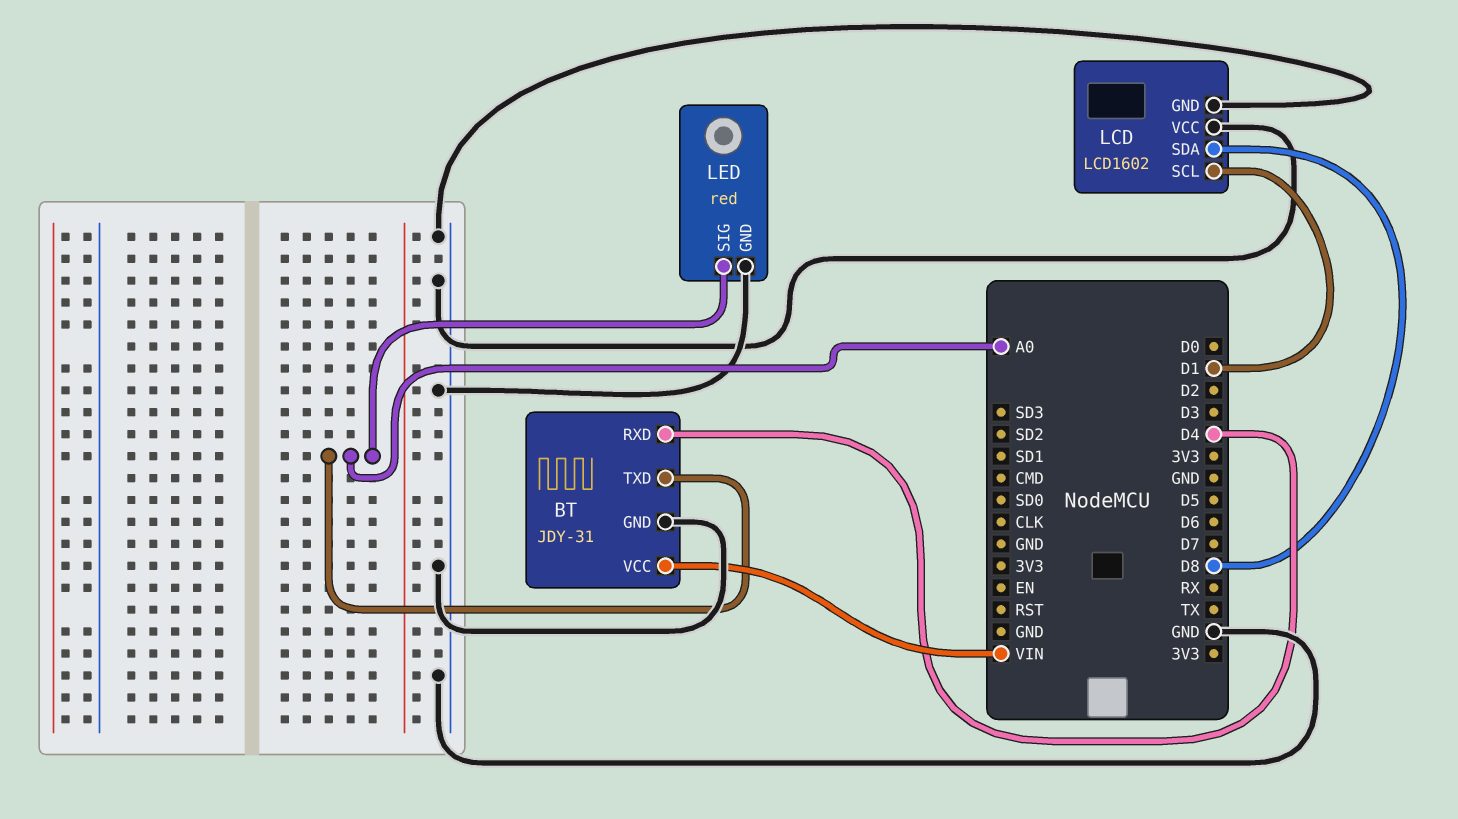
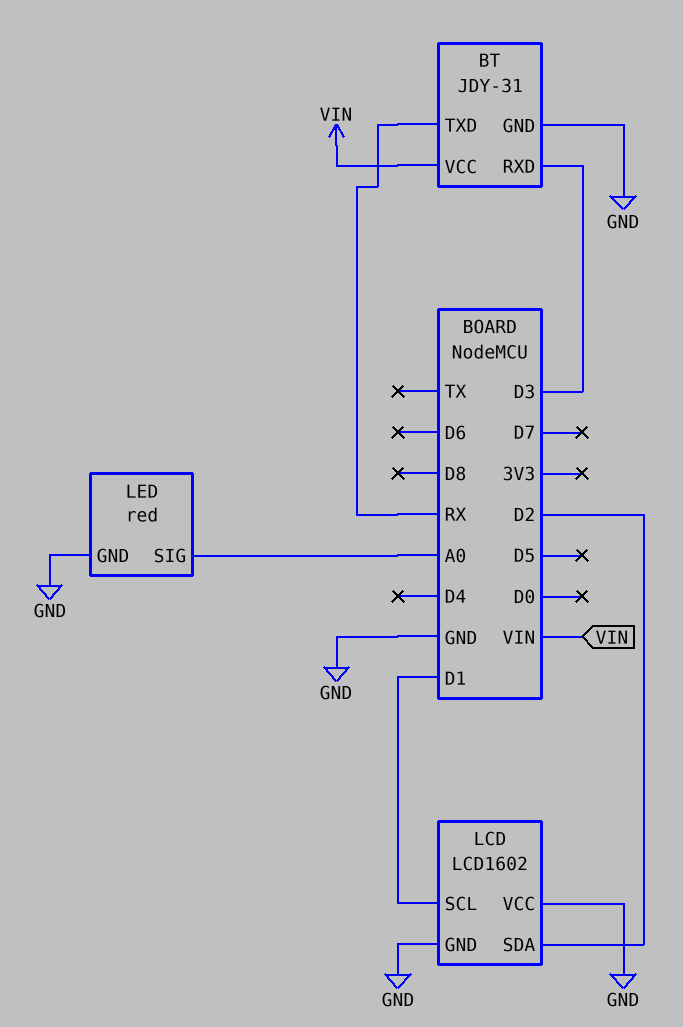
BT pin RXD: D4 -> D3
BT pin TXD: A0 -> RX
LCD pin SDA: D8 -> D2

